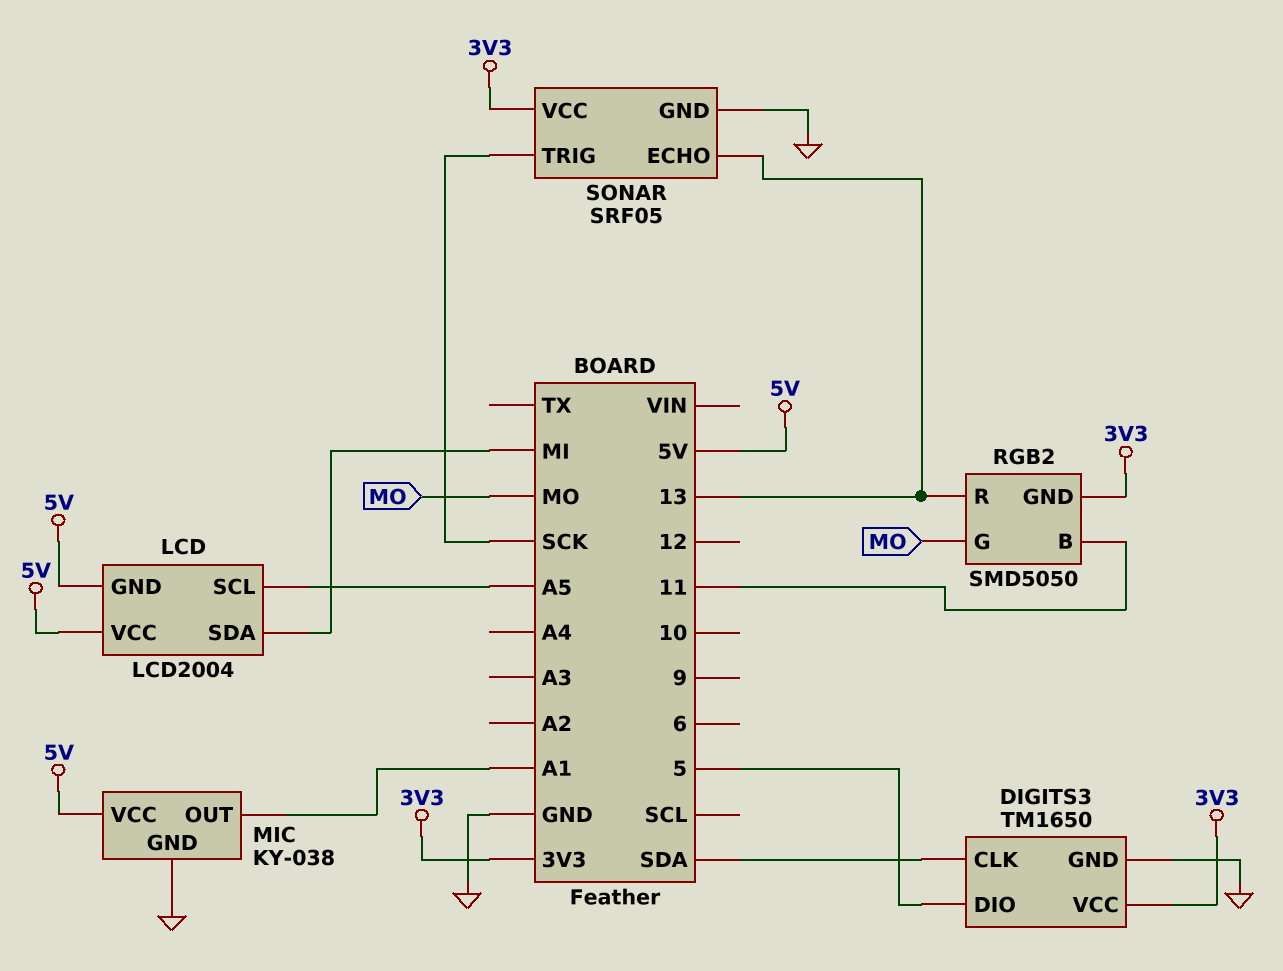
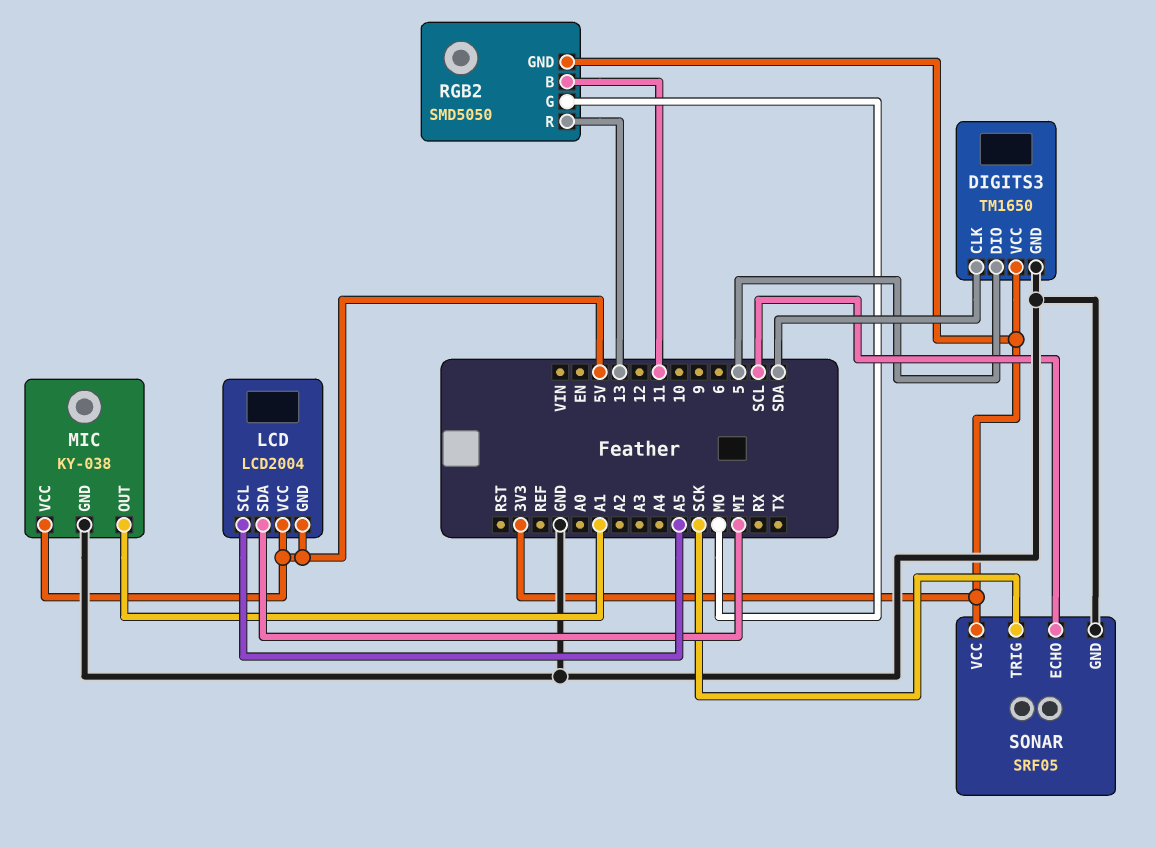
SONAR pin ECHO: 13 -> SCL

